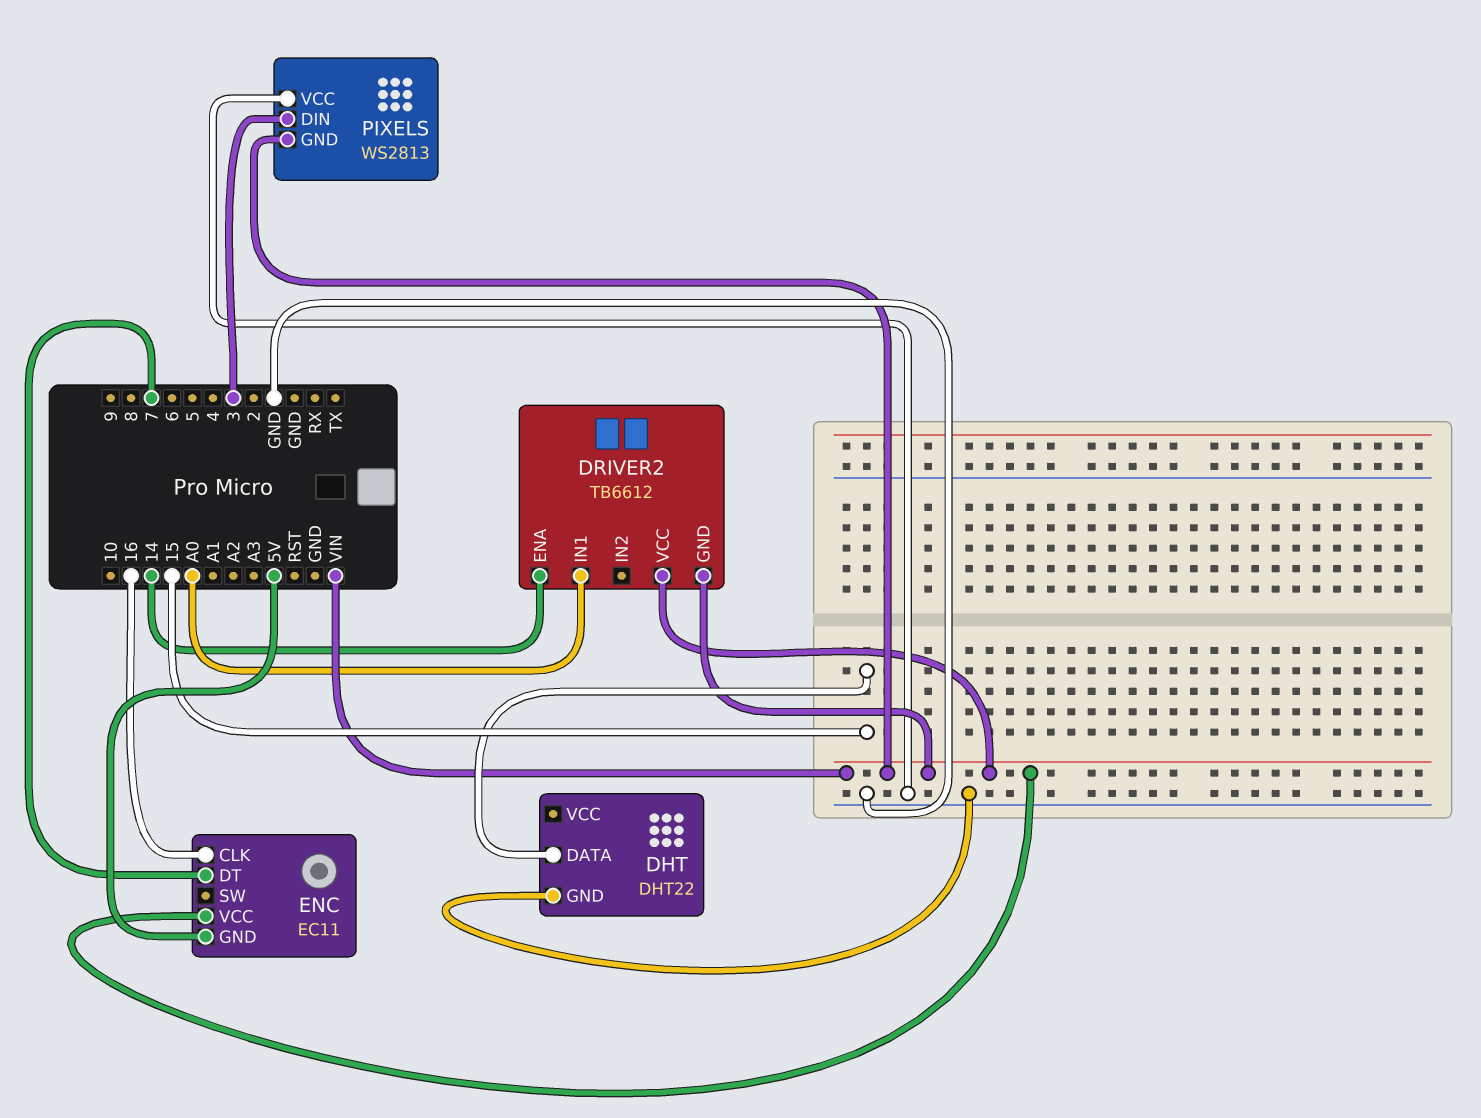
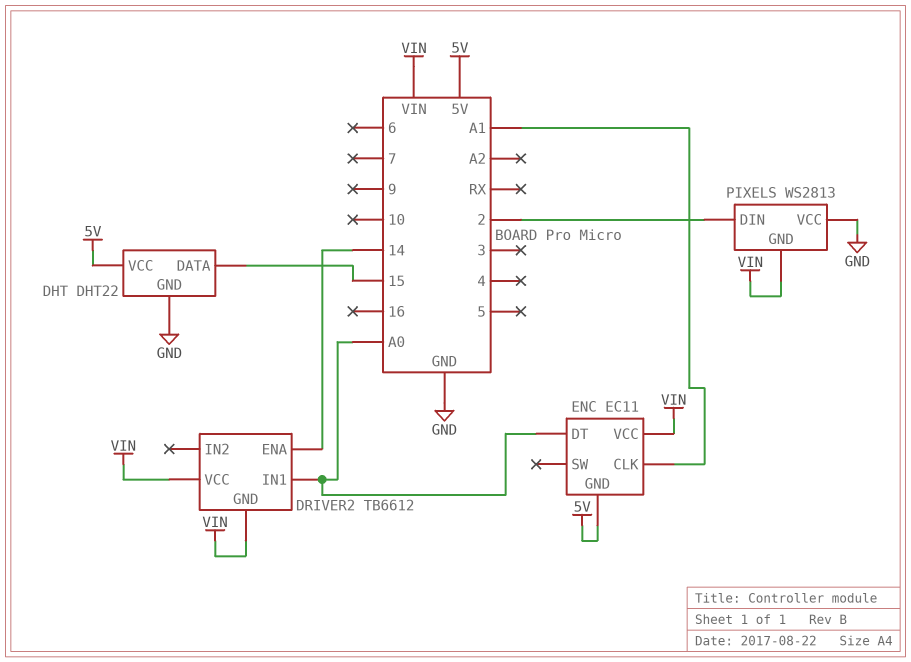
DHT pin VCC: none -> 5V
ENC pin CLK: 16 -> A1
ENC pin DT: 7 -> A0
PIXELS pin DIN: 3 -> 2

